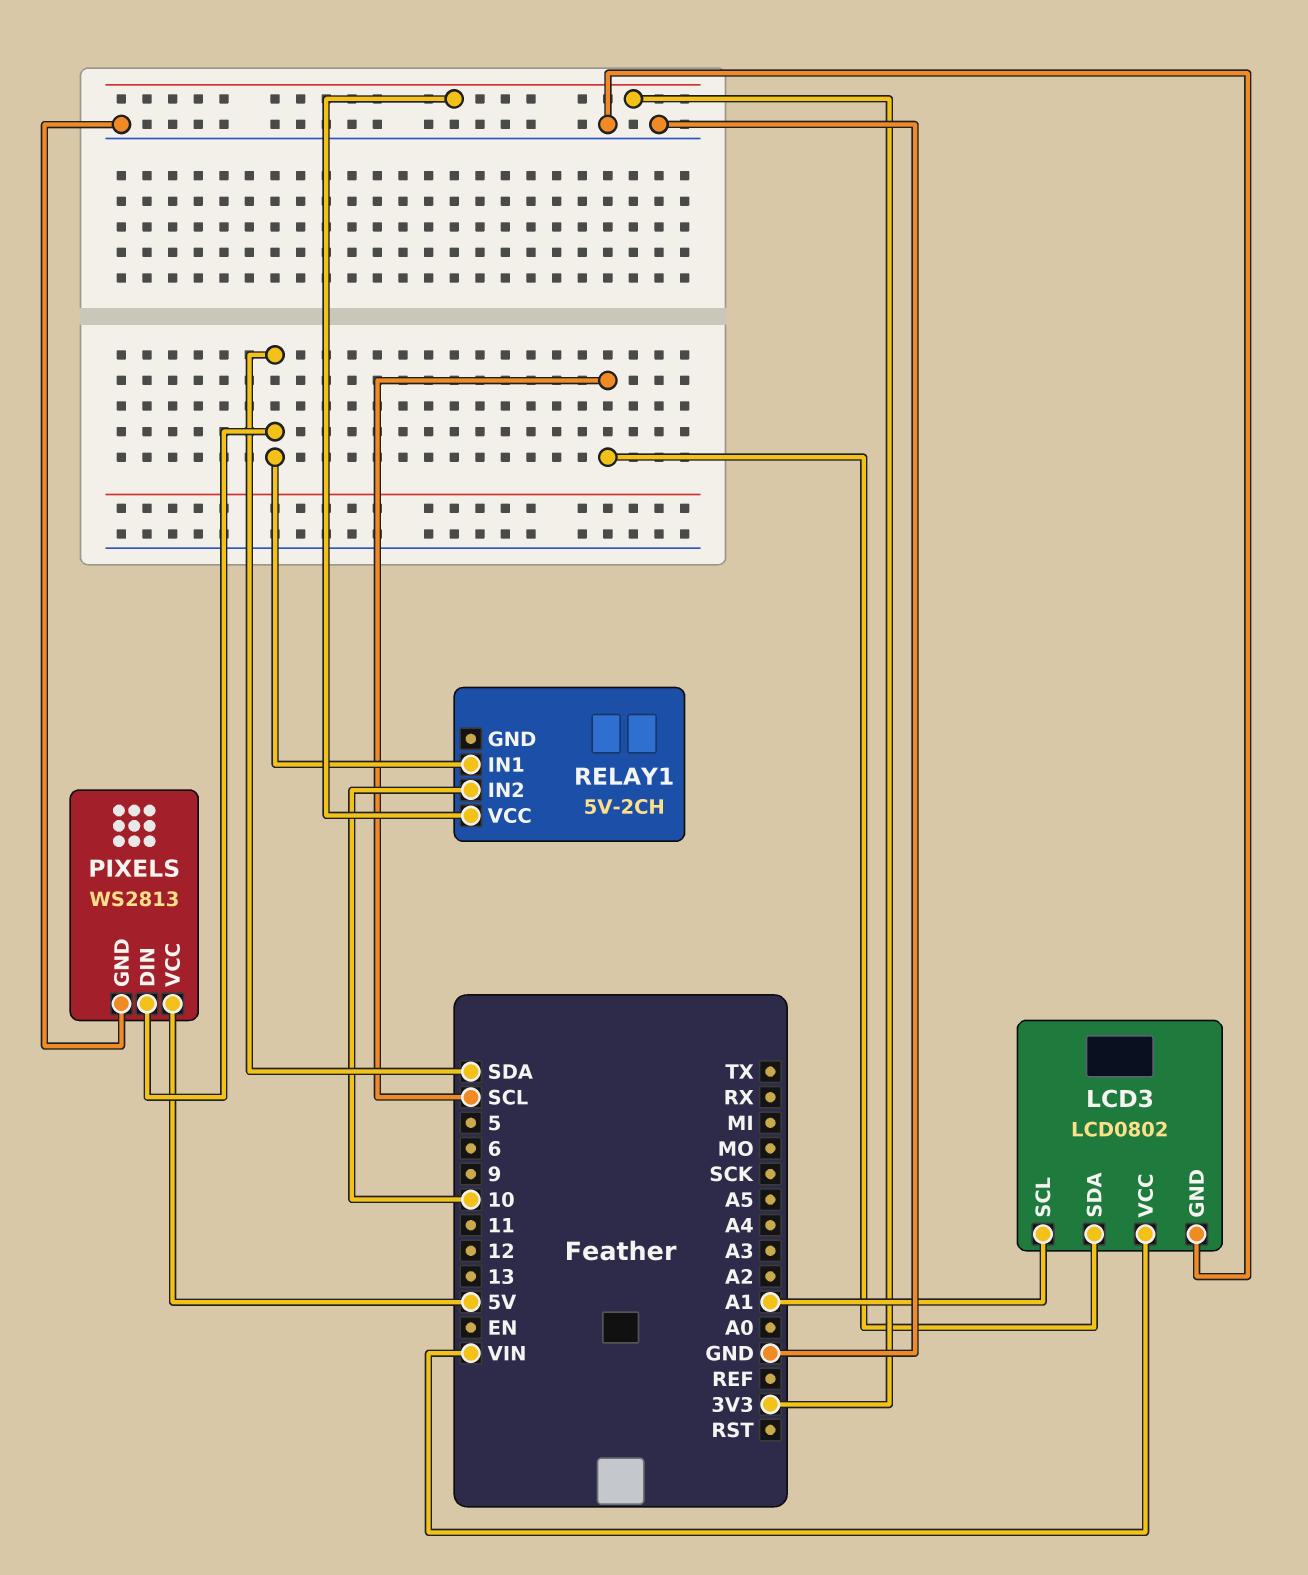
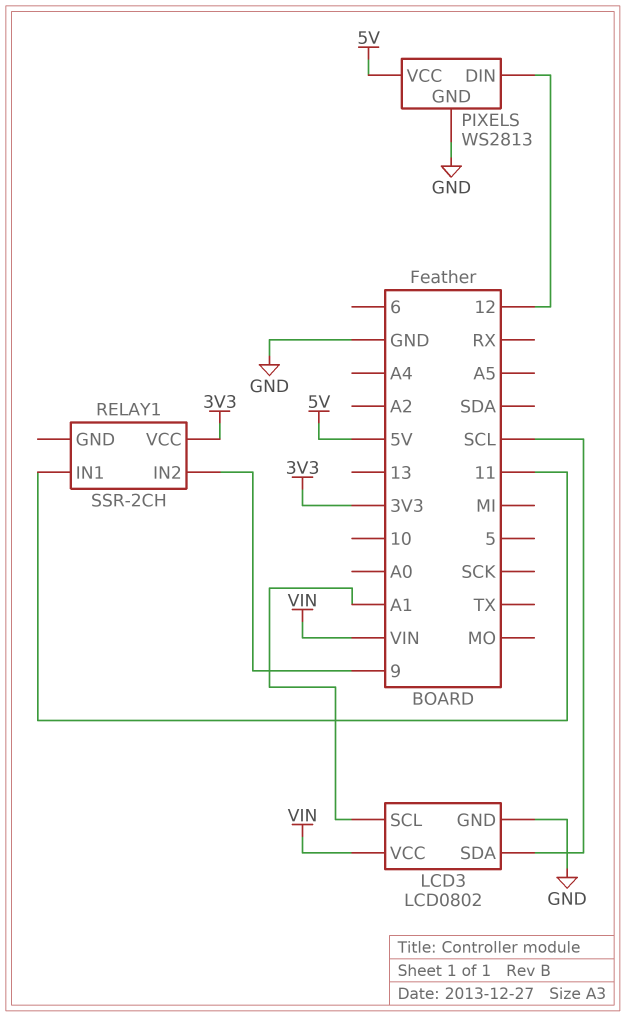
PIXELS pin DIN: SDA -> 12
RELAY1: 5V-2CH -> SSR-2CH
RELAY1 pin IN1: SDA -> 11
RELAY1 pin IN2: 10 -> 9

